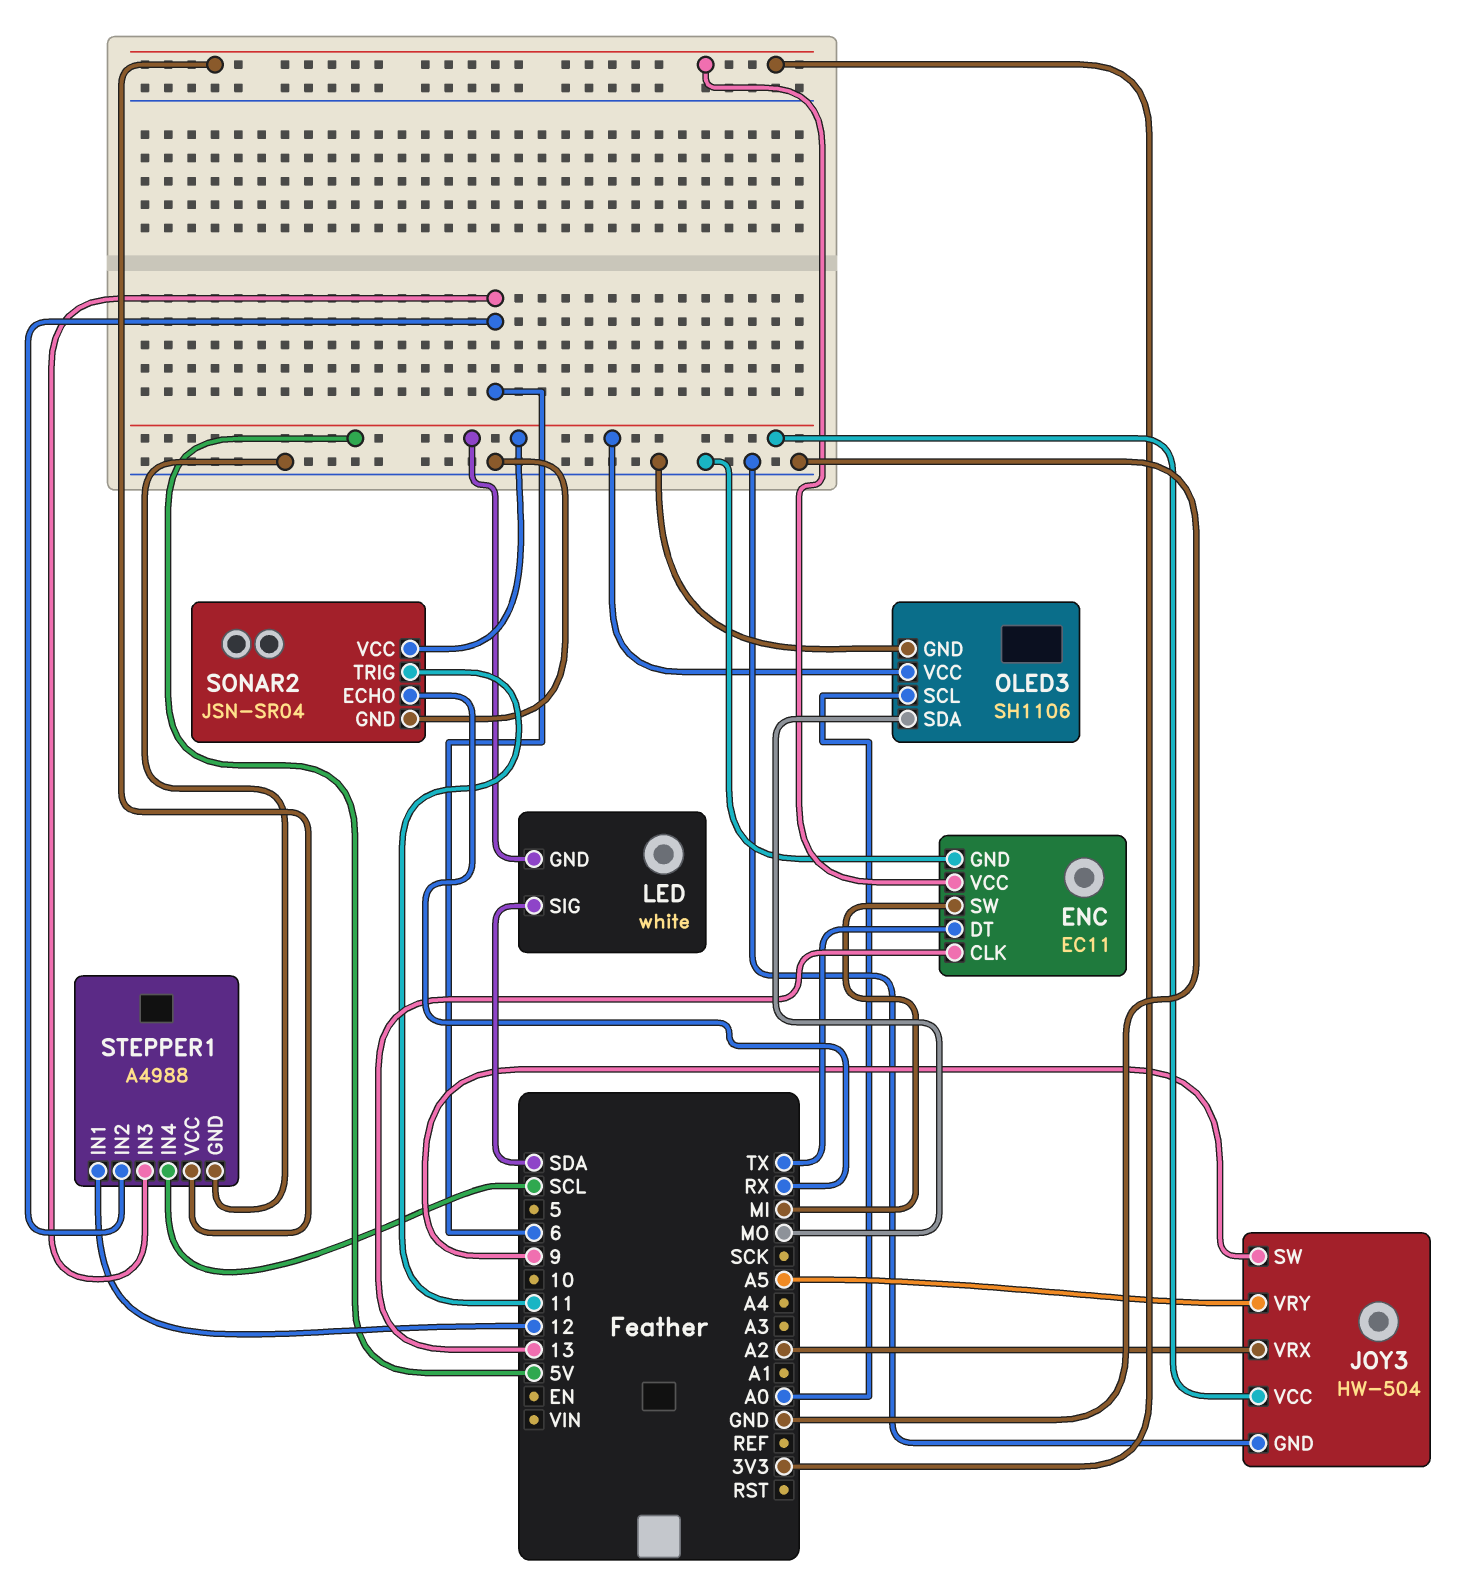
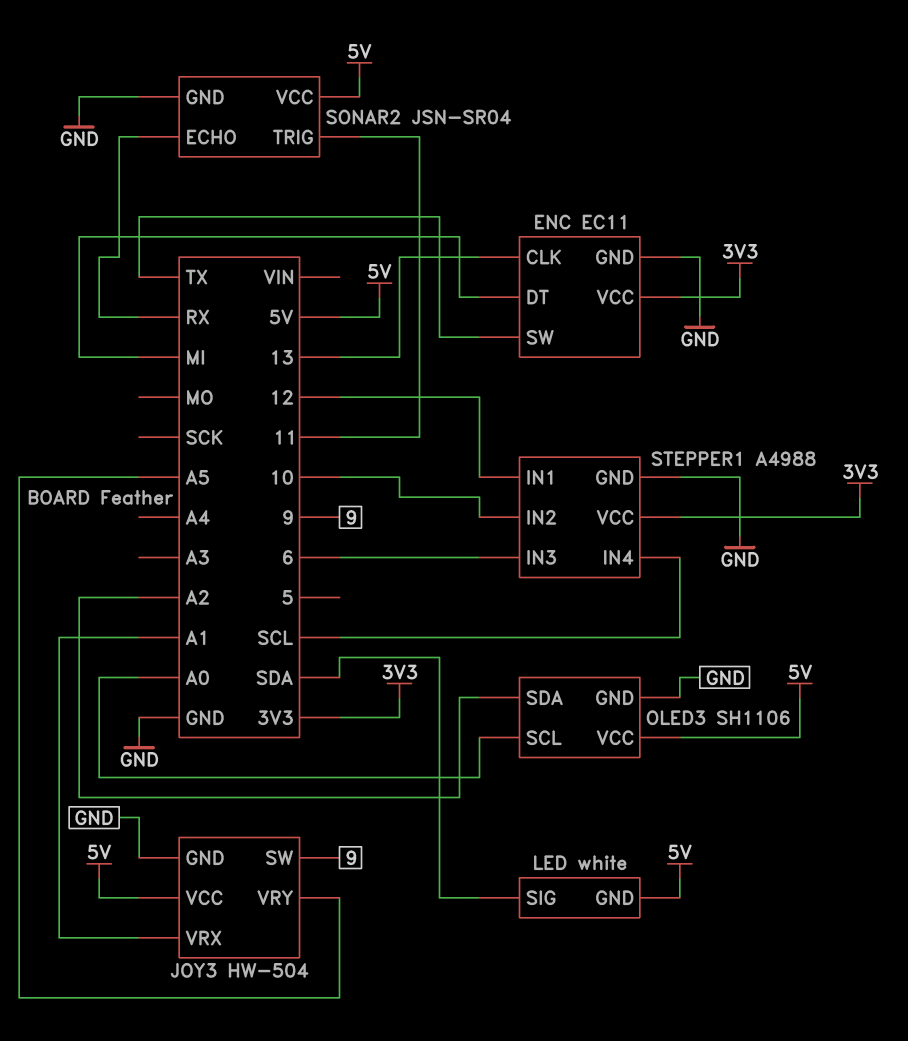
ENC pin DT: TX -> MI
ENC pin SW: MI -> TX
JOY3 pin VRX: A2 -> A1
OLED3 pin SDA: MO -> A2
STEPPER1 pin IN2: 6 -> 10

